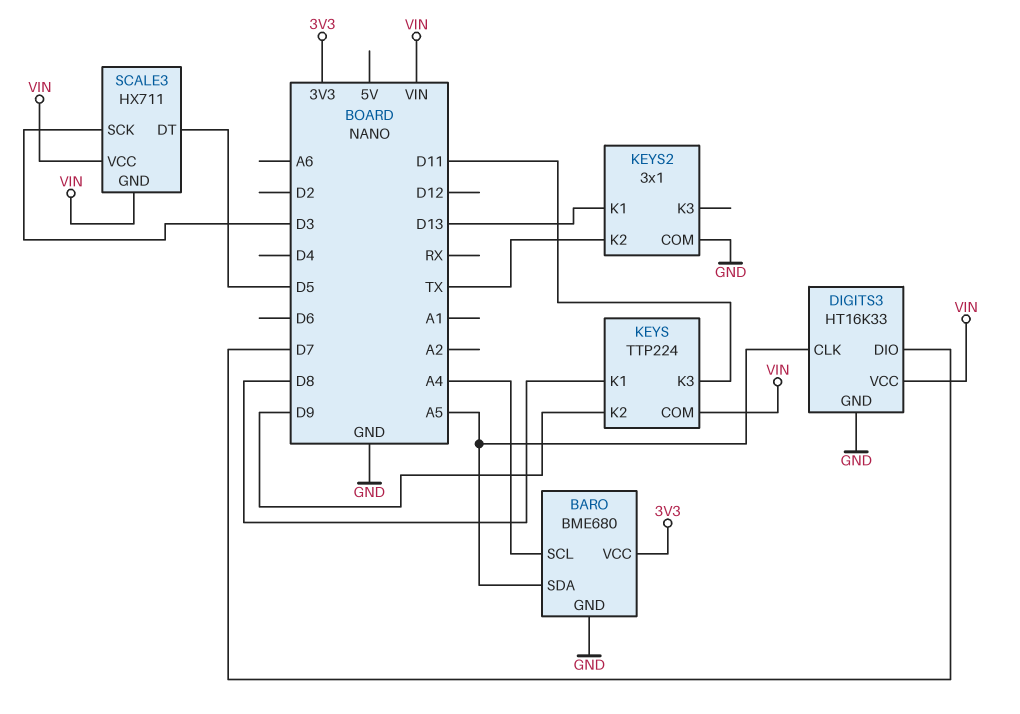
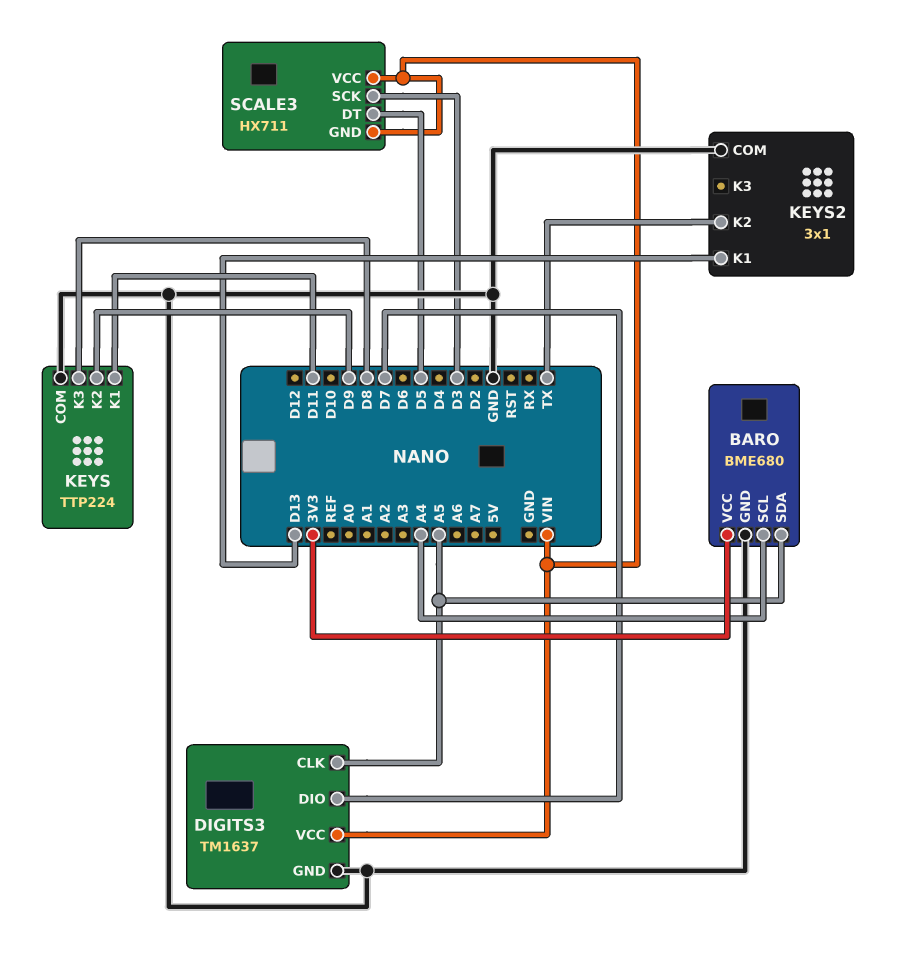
DIGITS3: HT16K33 -> TM1637
KEYS pin COM: VIN -> GND
KEYS pin K1: D8 -> D11
KEYS pin K3: D11 -> D8

